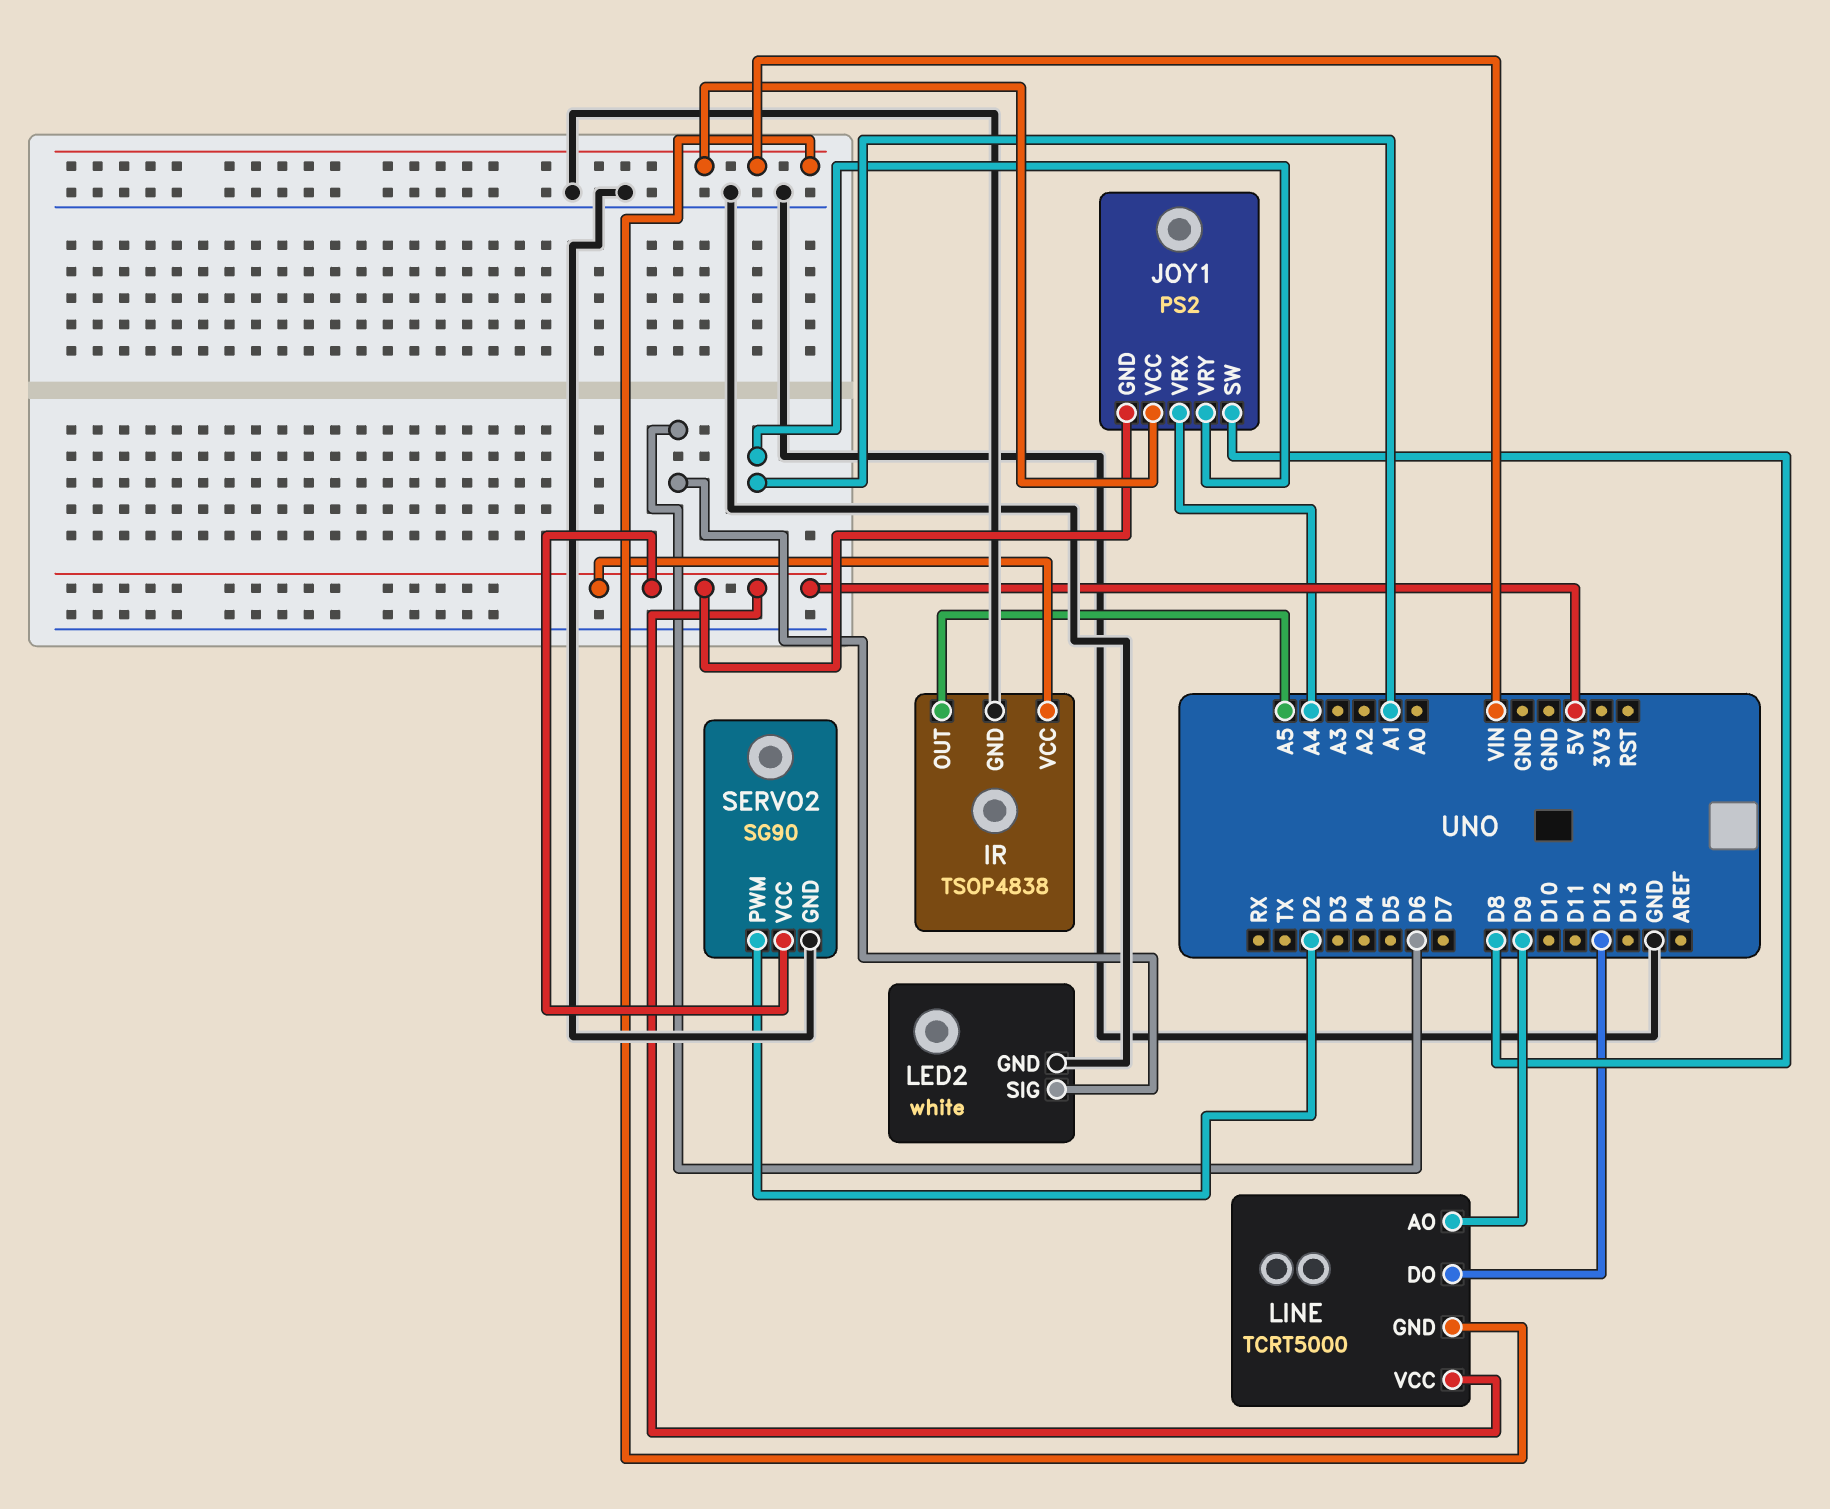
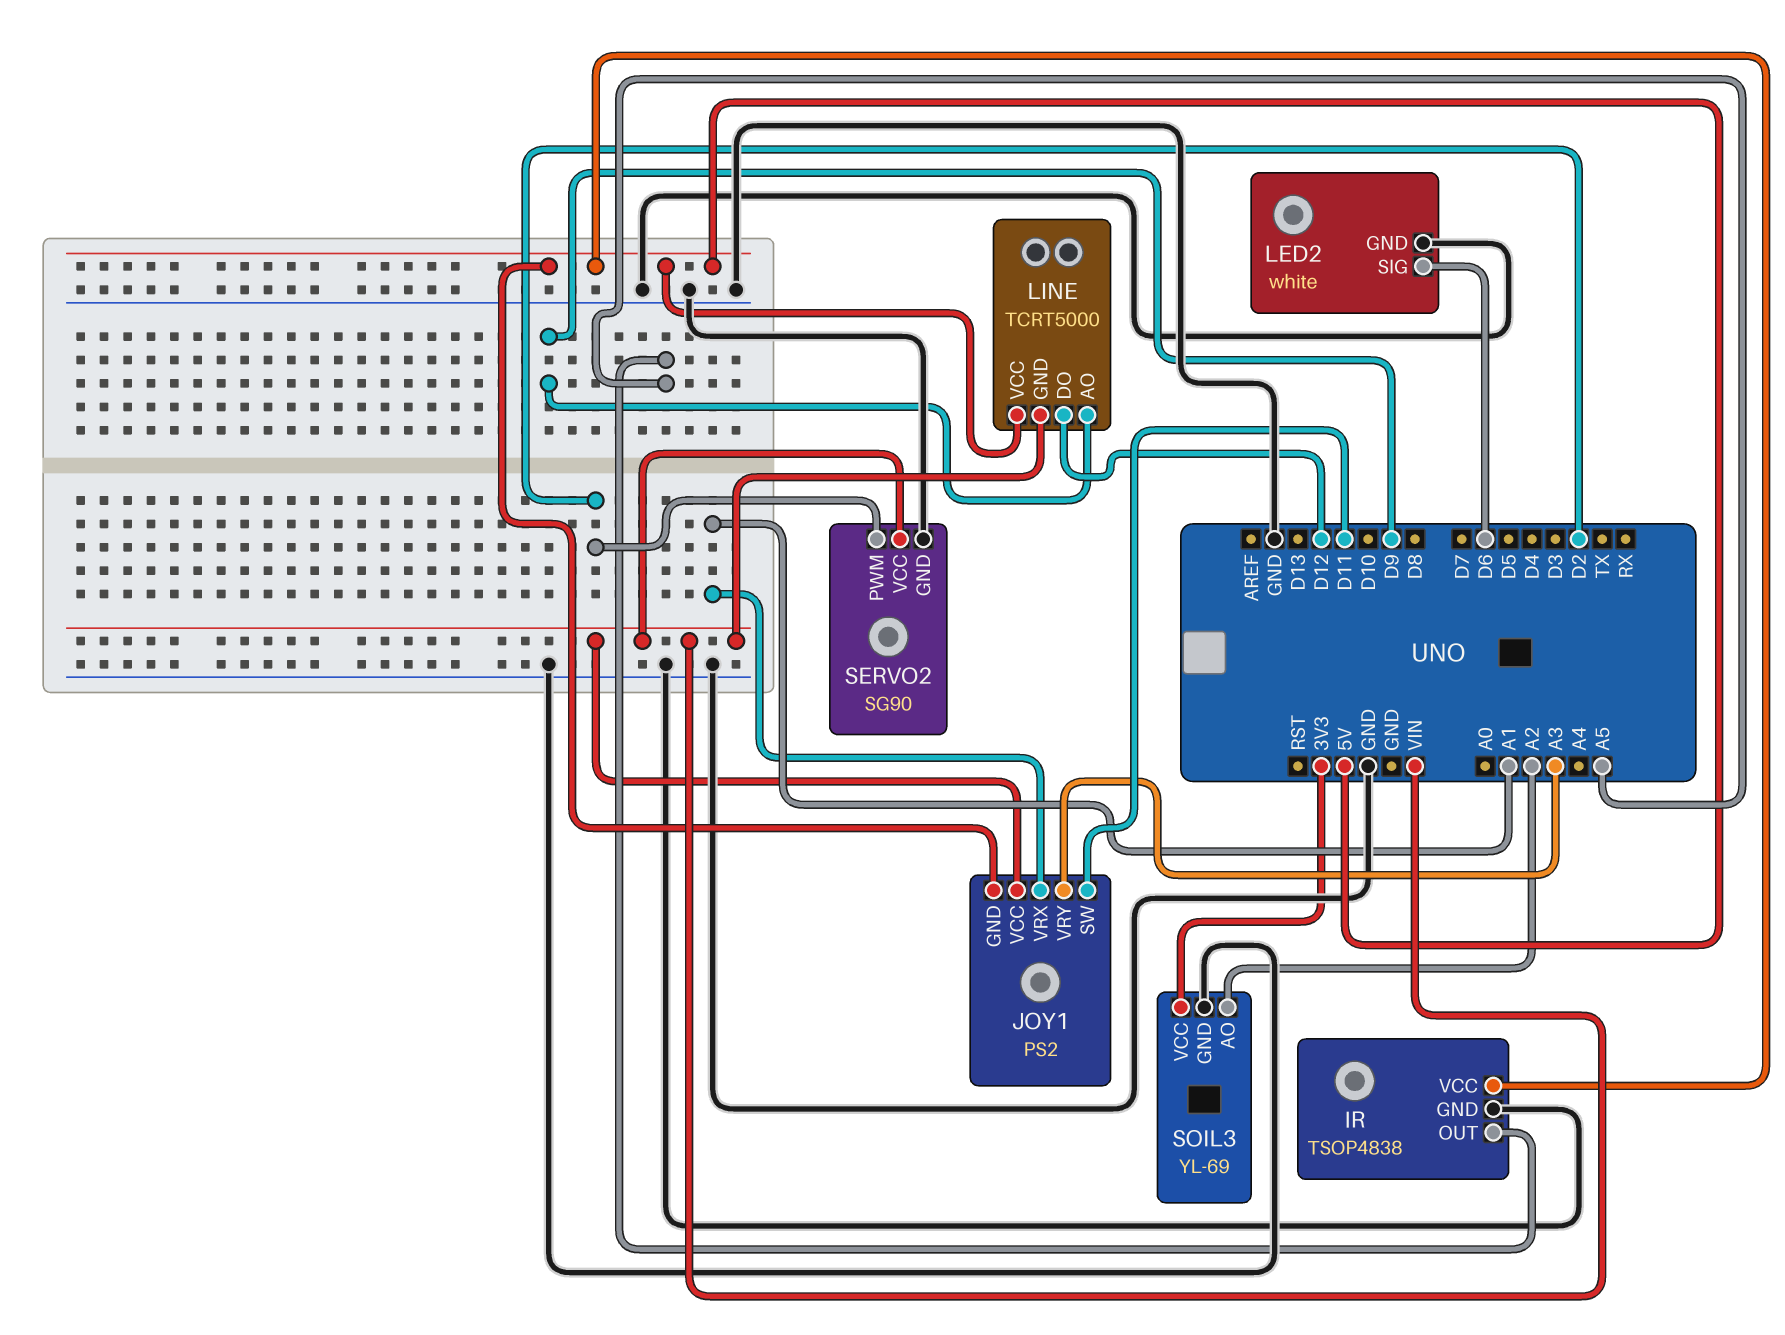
JOY1 pin SW: D8 -> D11
JOY1 pin VRX: A4 -> A1
JOY1 pin VRY: A1 -> A3
SERVO2 pin VCC: 5V -> VIN
SOIL3: none -> YL-69
SOIL3 pin AO: none -> A2
SOIL3 pin GND: none -> GND
SOIL3 pin VCC: none -> 3V3

